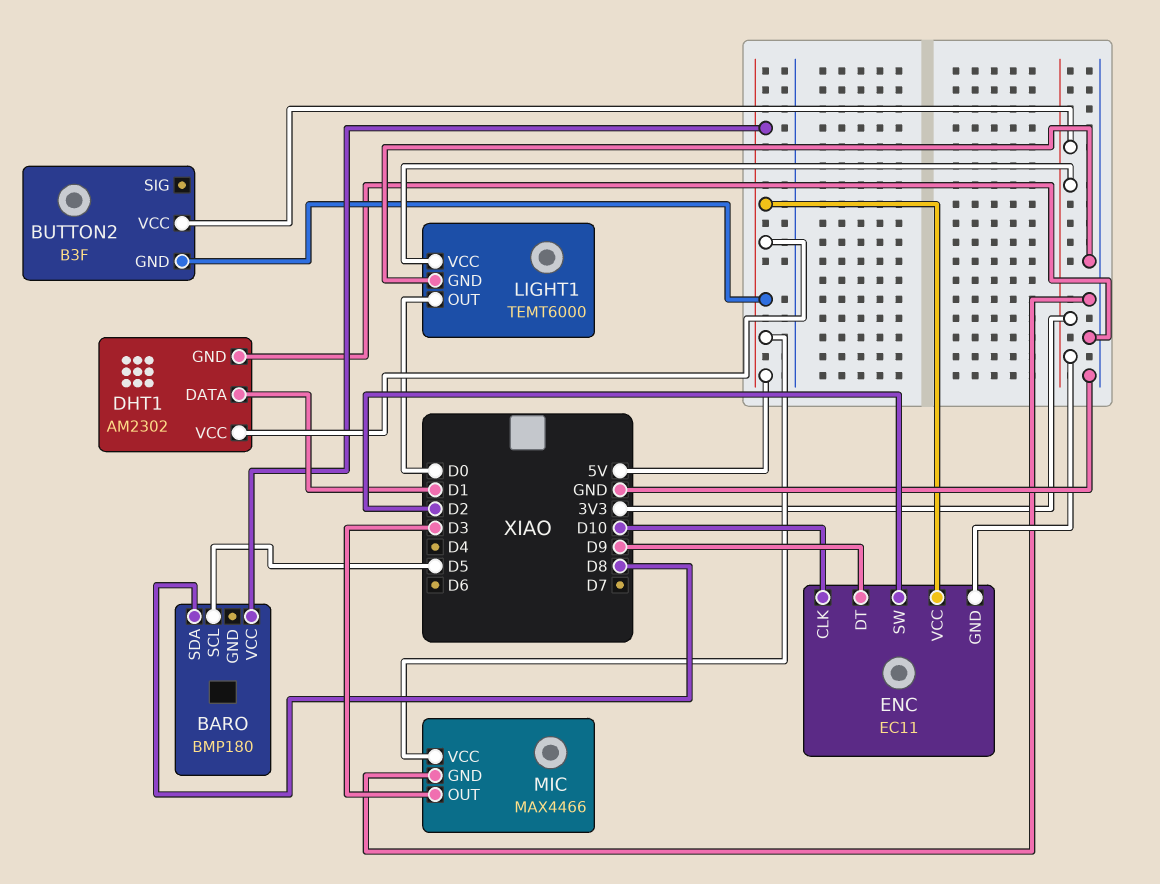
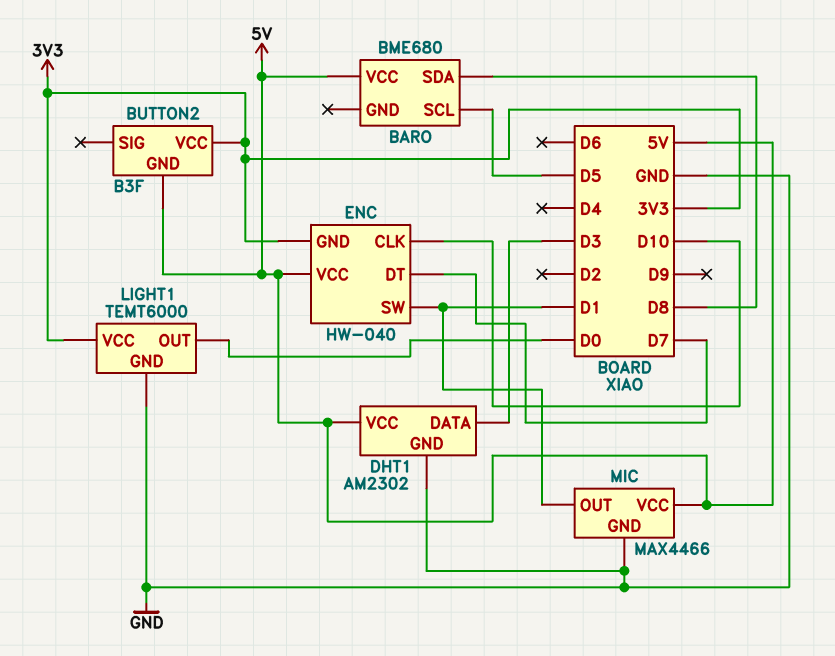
BARO: BMP180 -> BME680
DHT1 pin DATA: D1 -> D3
ENC: EC11 -> HW-040
ENC pin DT: D9 -> D7
ENC pin SW: D2 -> D1
MIC pin OUT: D3 -> D1

